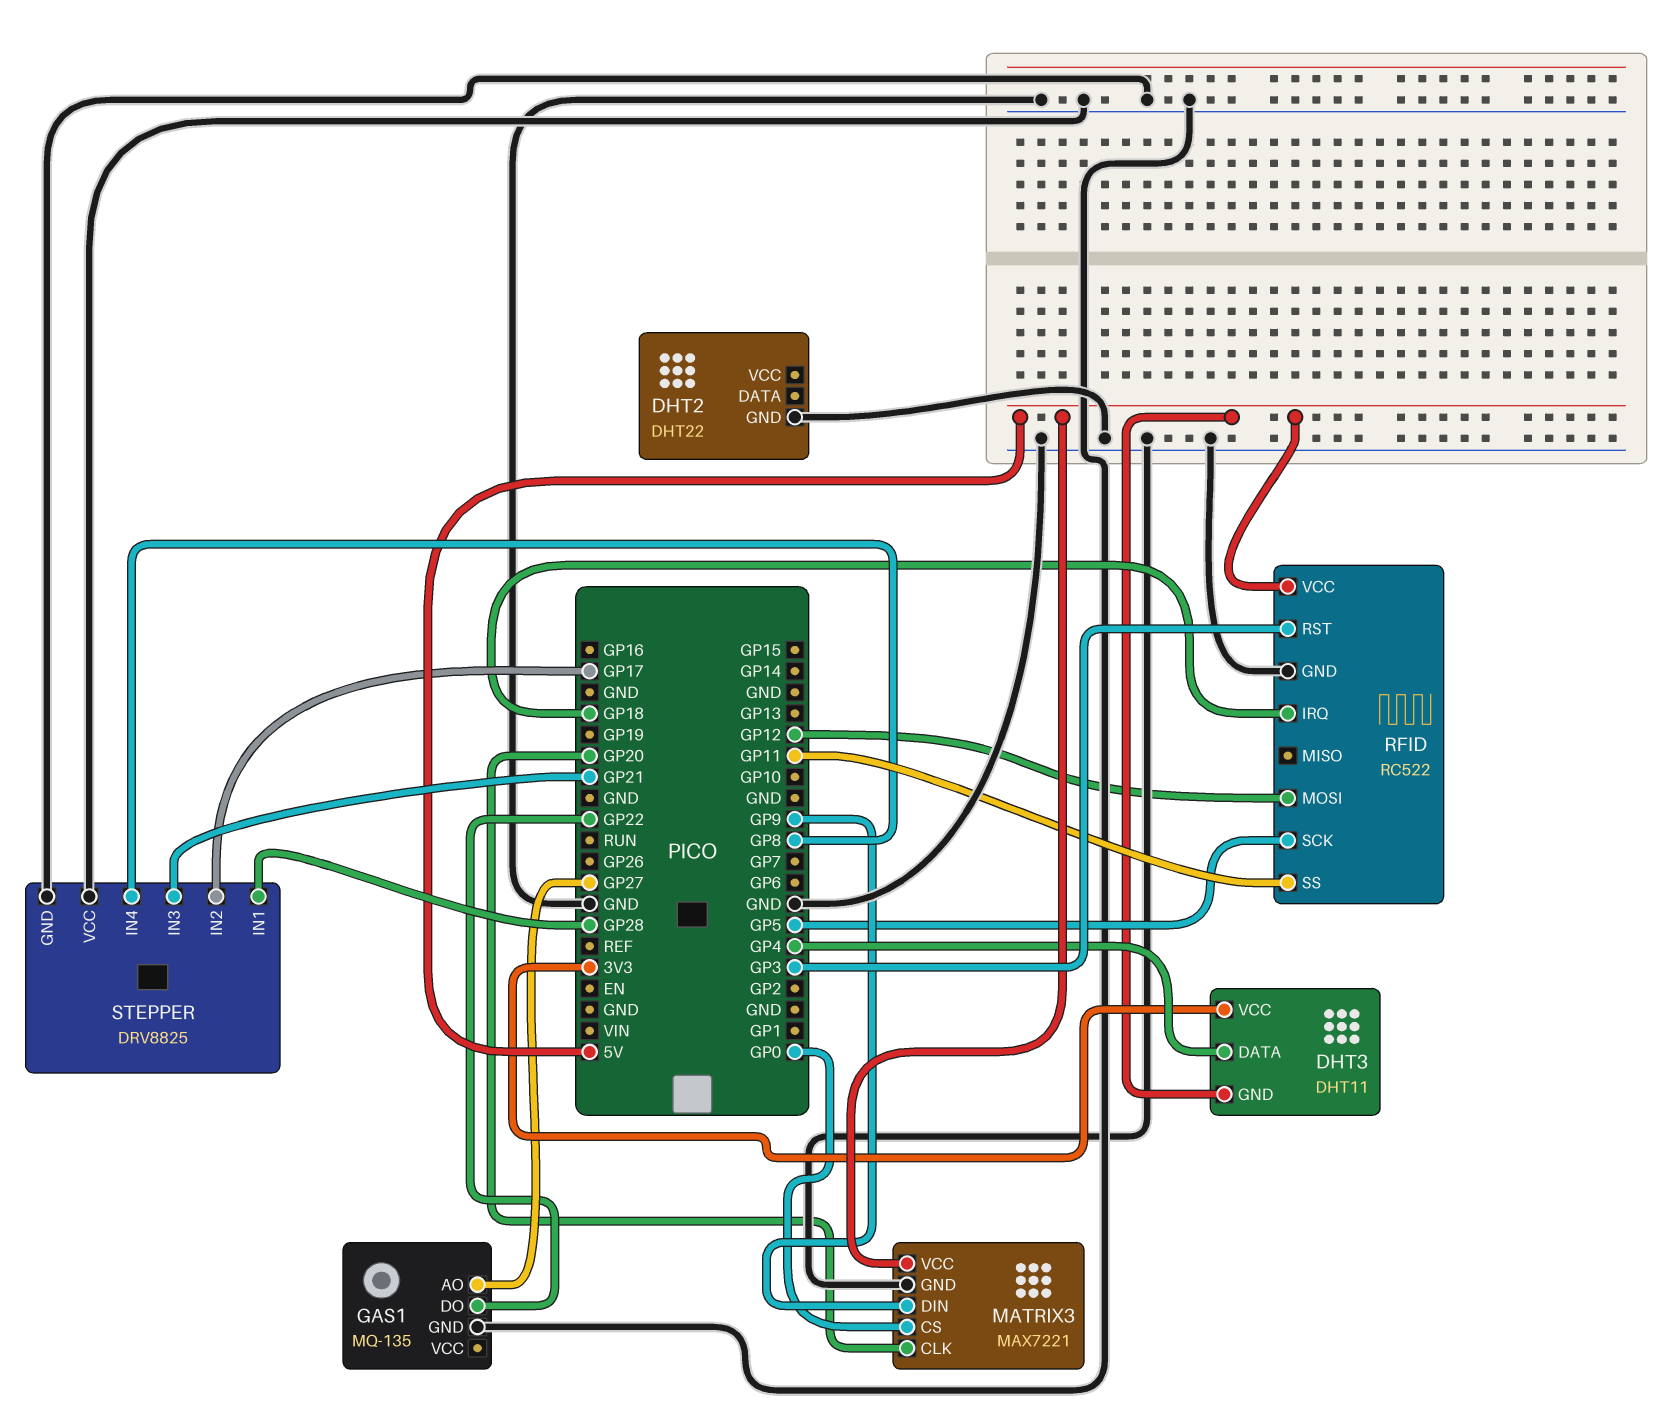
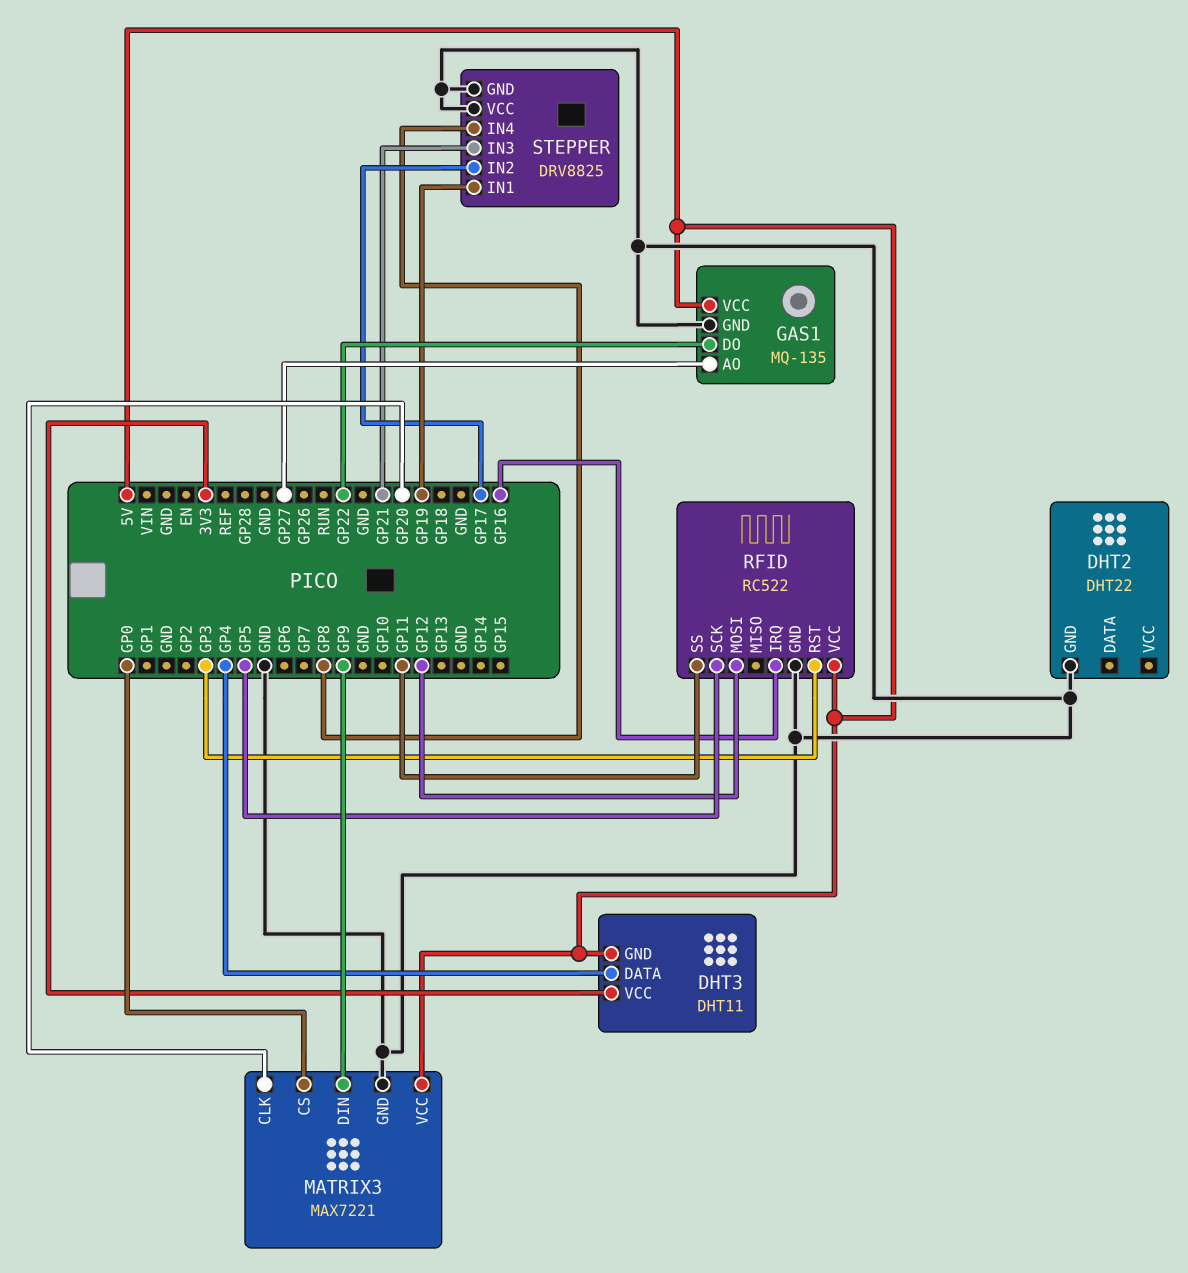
GAS1 pin VCC: none -> 5V
RFID pin IRQ: GP18 -> GP16
STEPPER pin IN1: GP28 -> GP19

